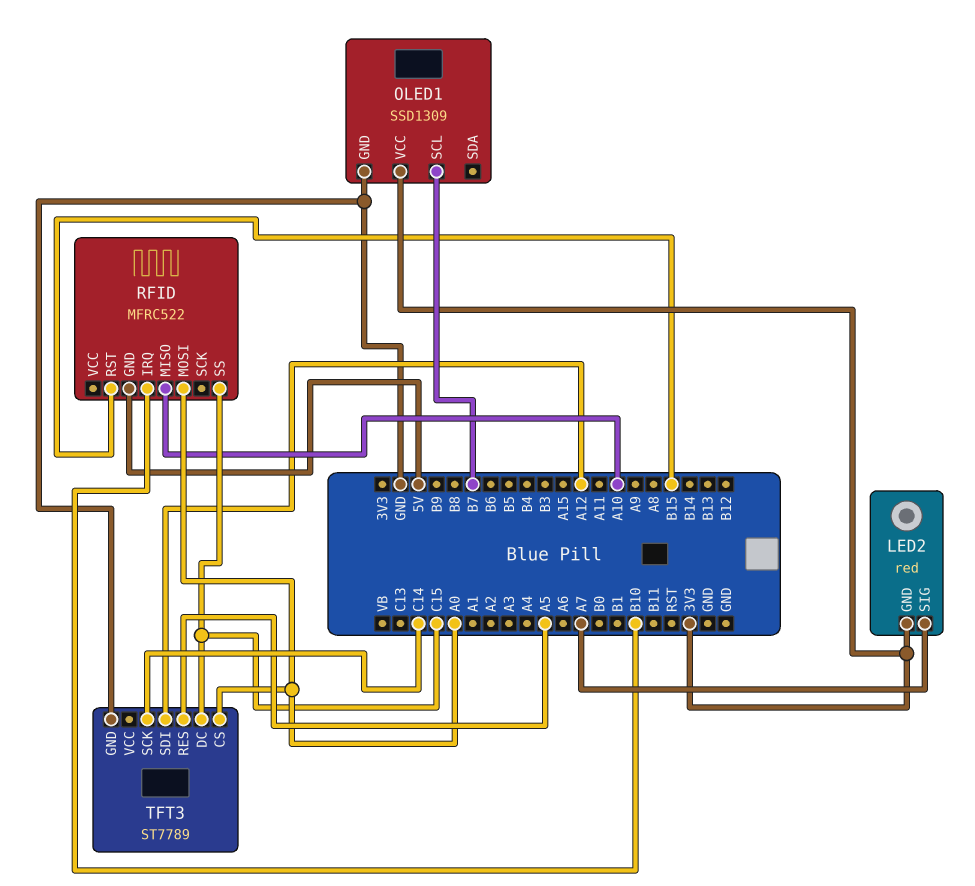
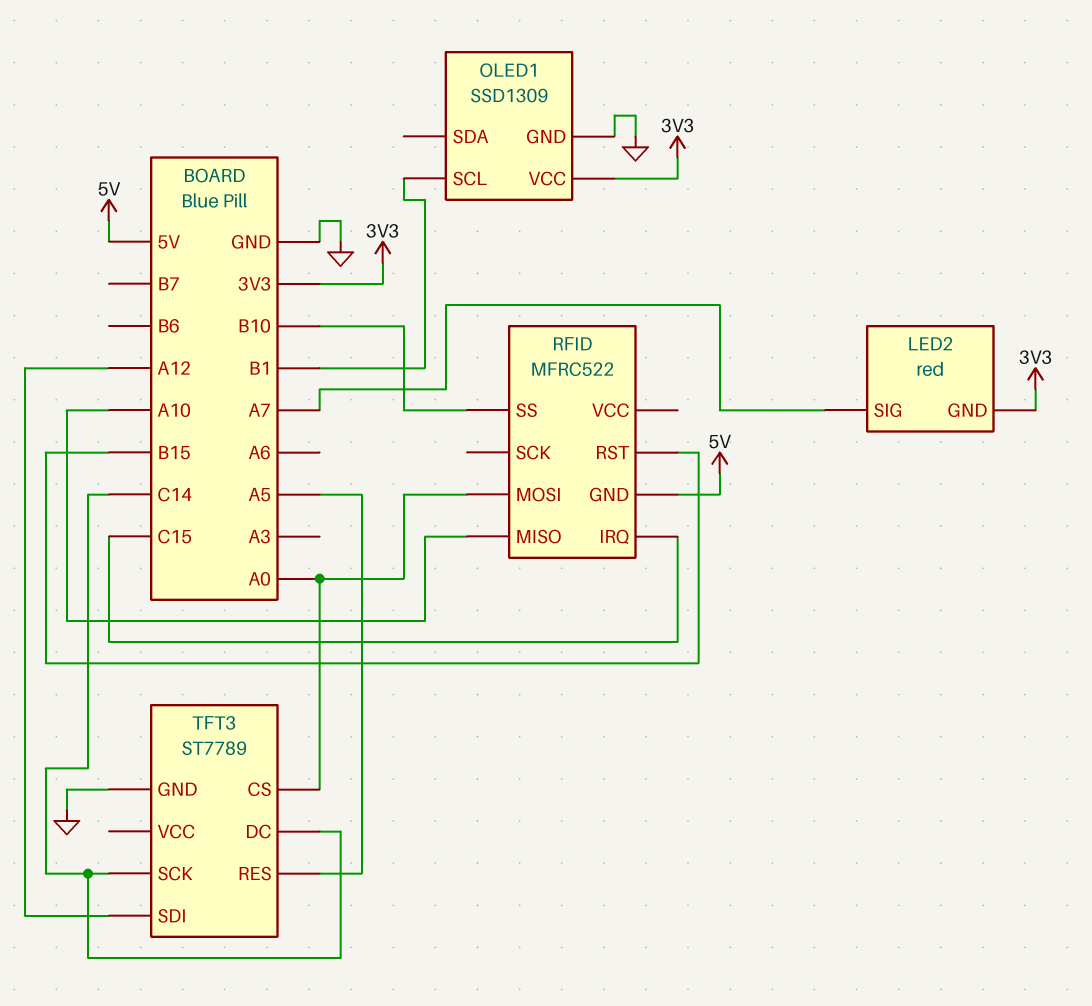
OLED1 pin SCL: B7 -> B1
RFID pin IRQ: B10 -> C15
RFID pin SS: C15 -> B10
TFT3 pin DC: C15 -> C14

